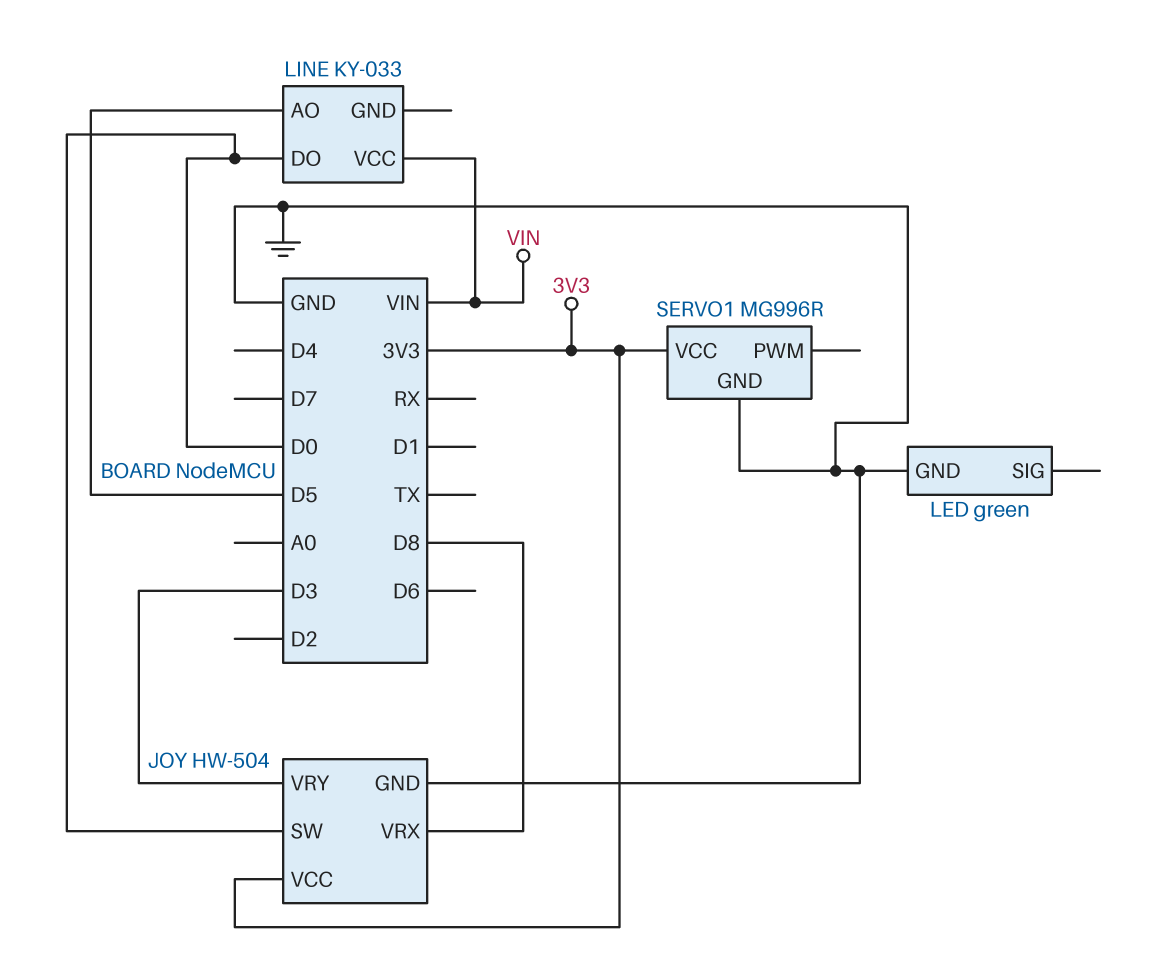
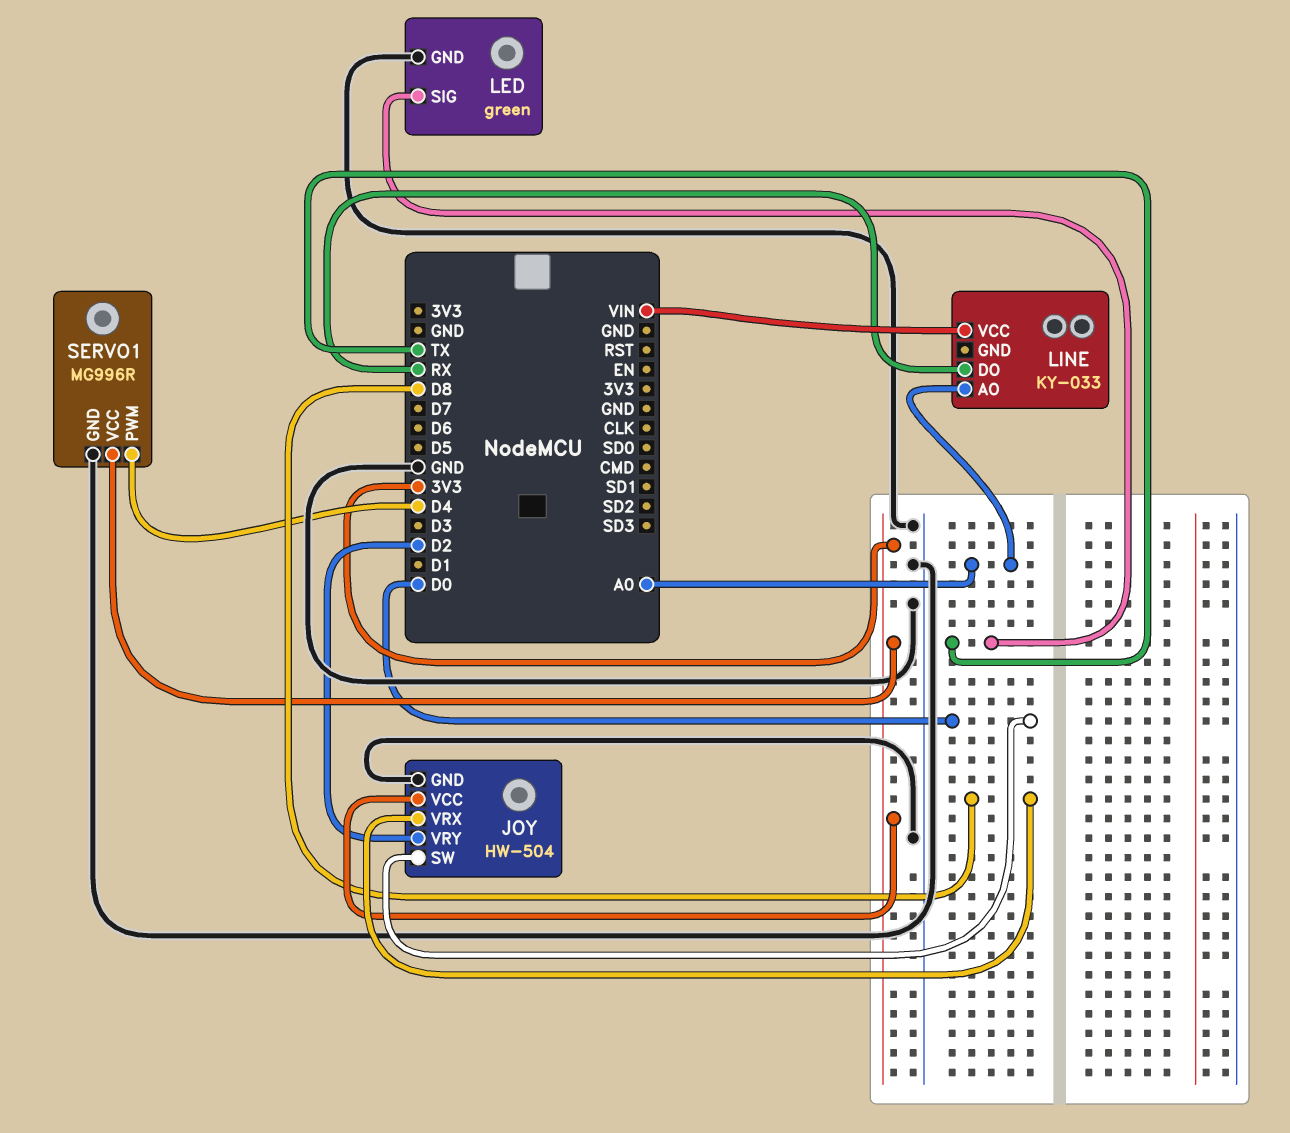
JOY pin VRY: D3 -> D2
LED pin SIG: none -> TX
LINE pin AO: D5 -> A0
LINE pin DO: D0 -> RX
SERVO1 pin PWM: none -> D4

